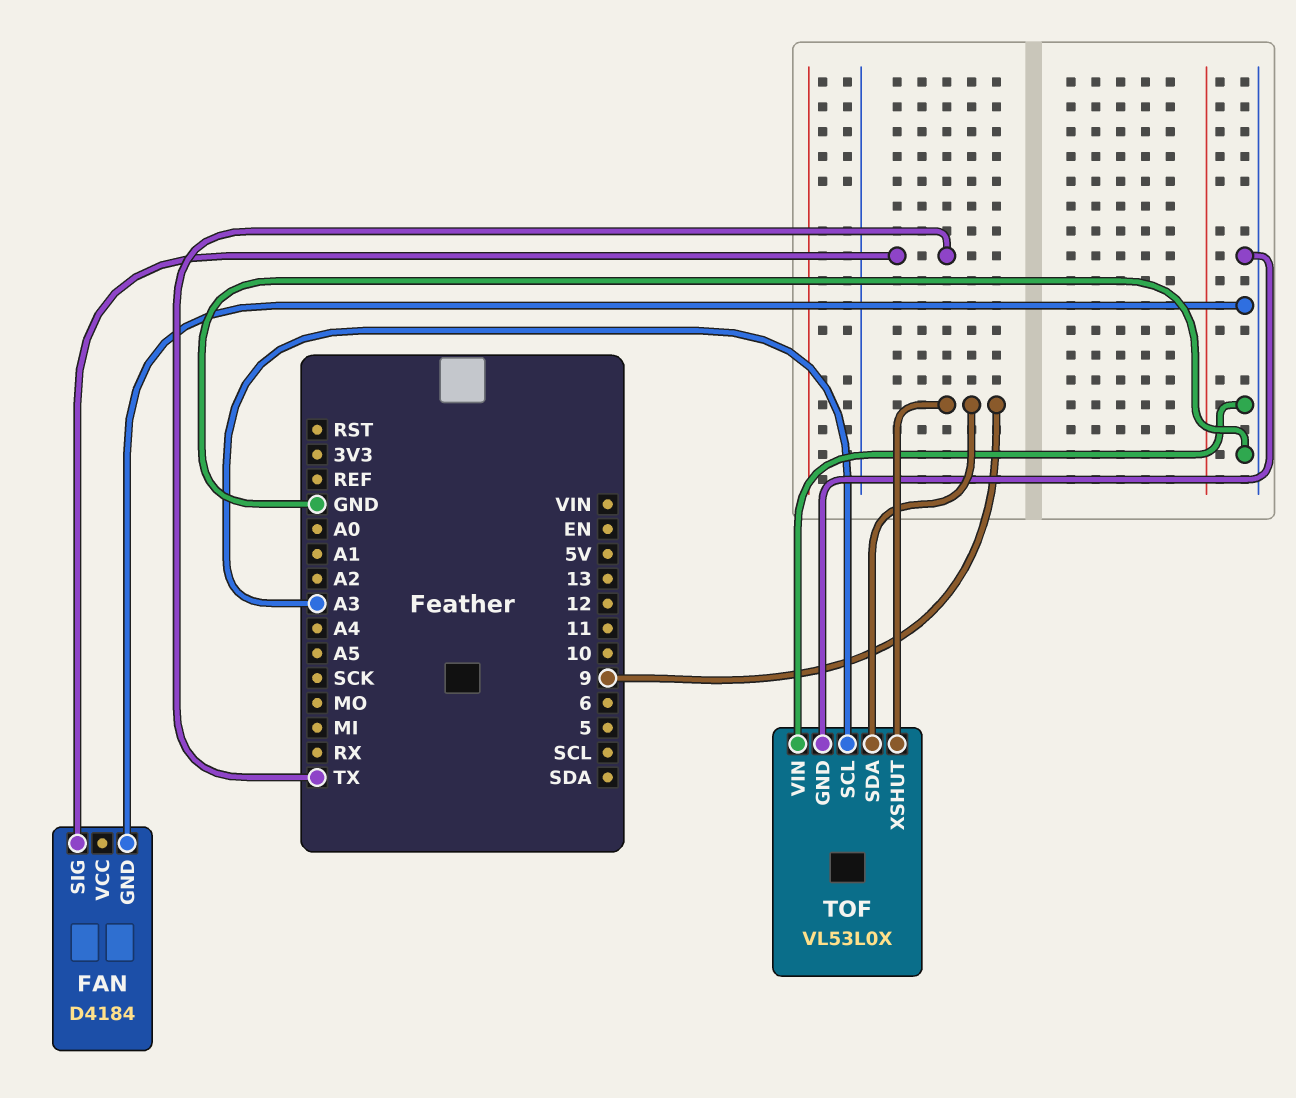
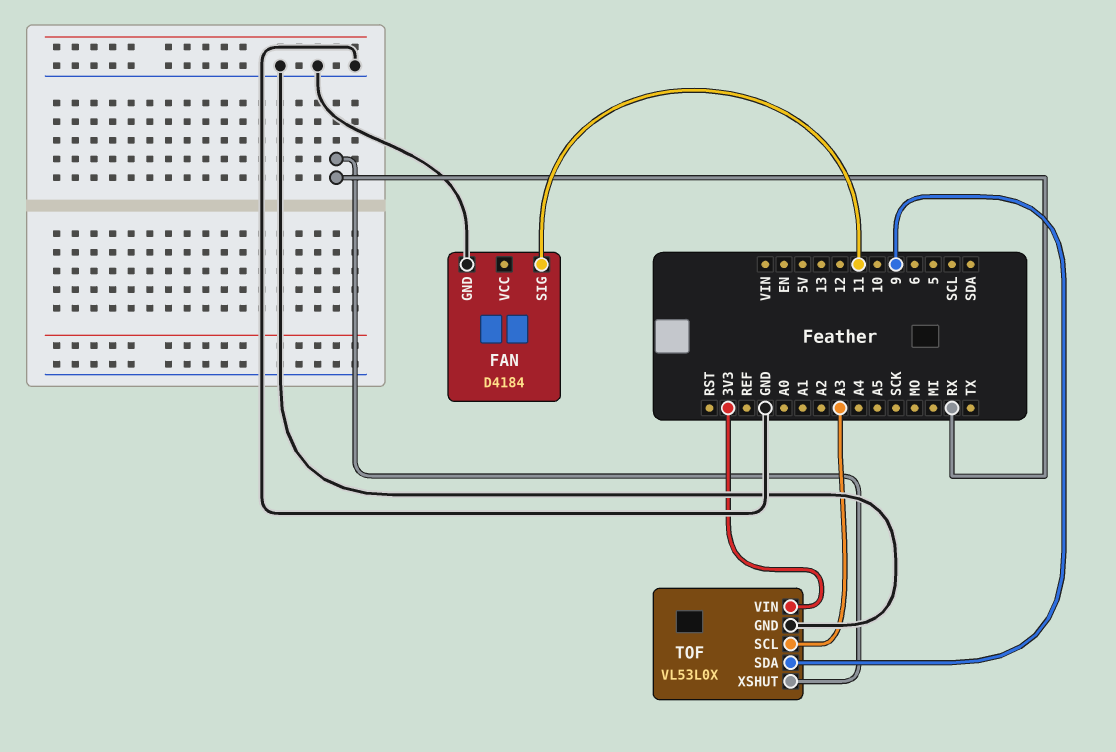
FAN pin SIG: TX -> 11
TOF pin VIN: GND -> 3V3
TOF pin XSHUT: 9 -> RX

